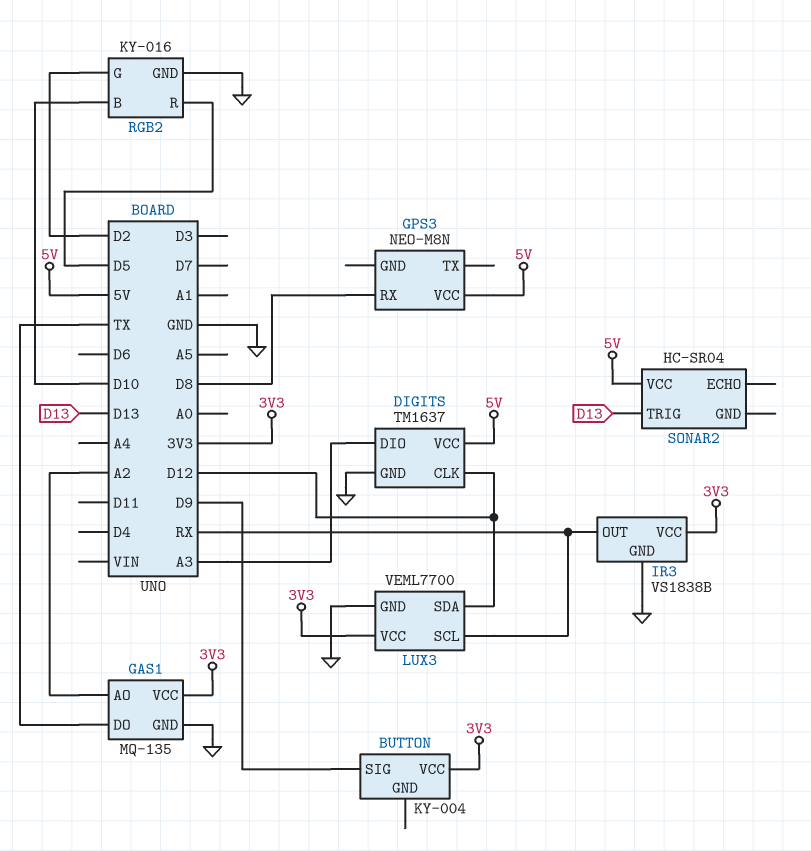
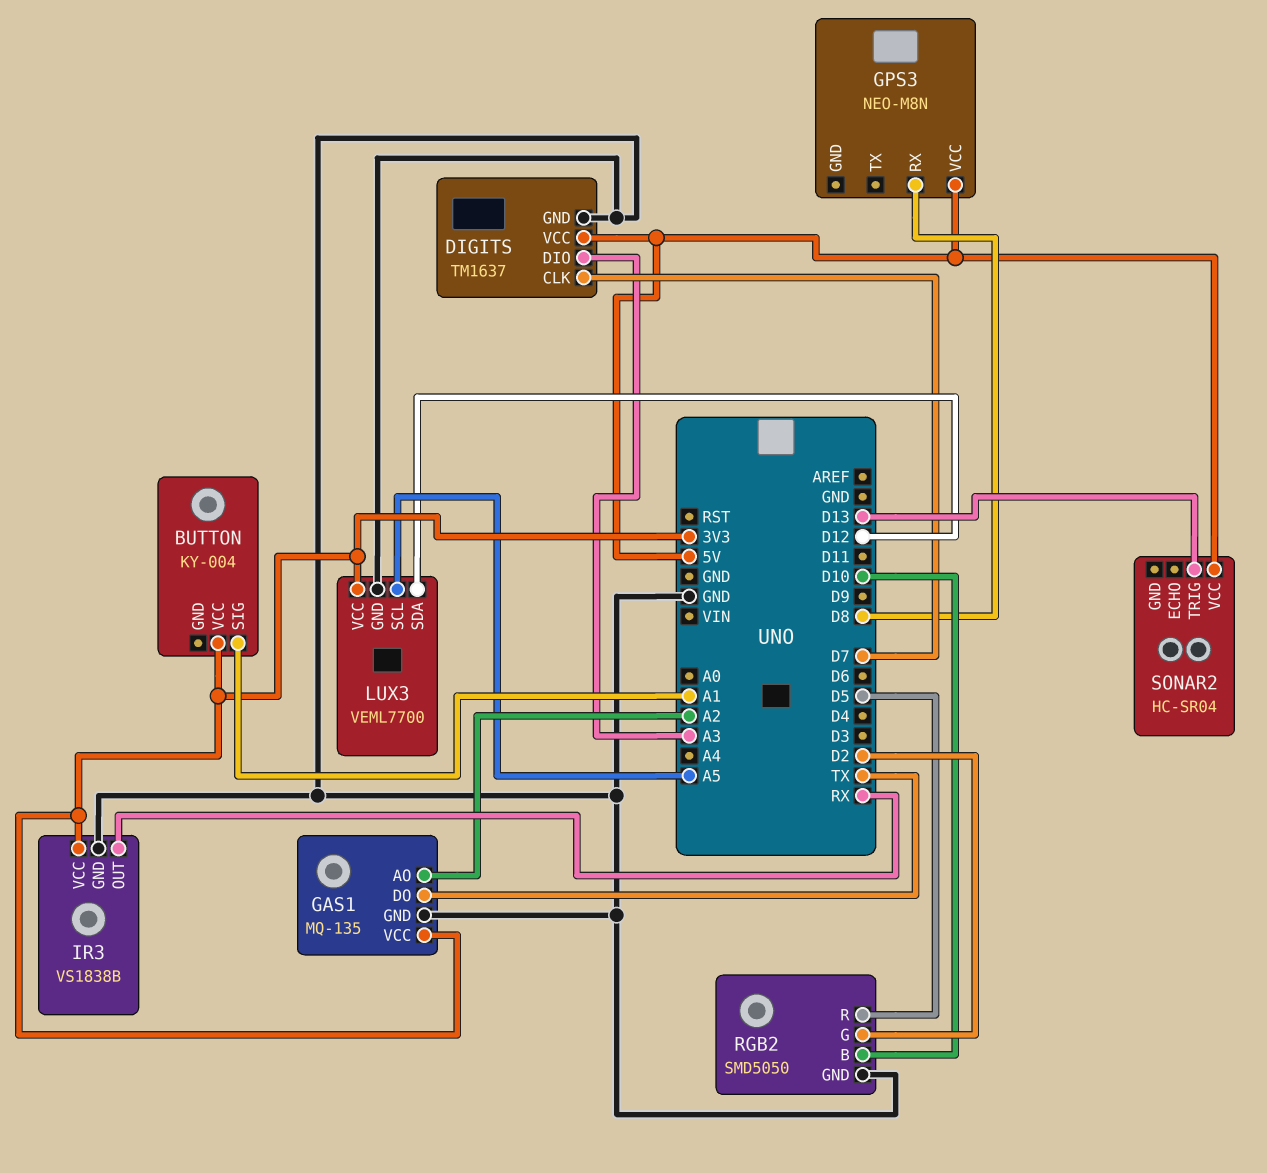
BUTTON pin SIG: D9 -> A1
DIGITS pin CLK: D12 -> D7
LUX3 pin SCL: RX -> A5
RGB2: KY-016 -> SMD5050

